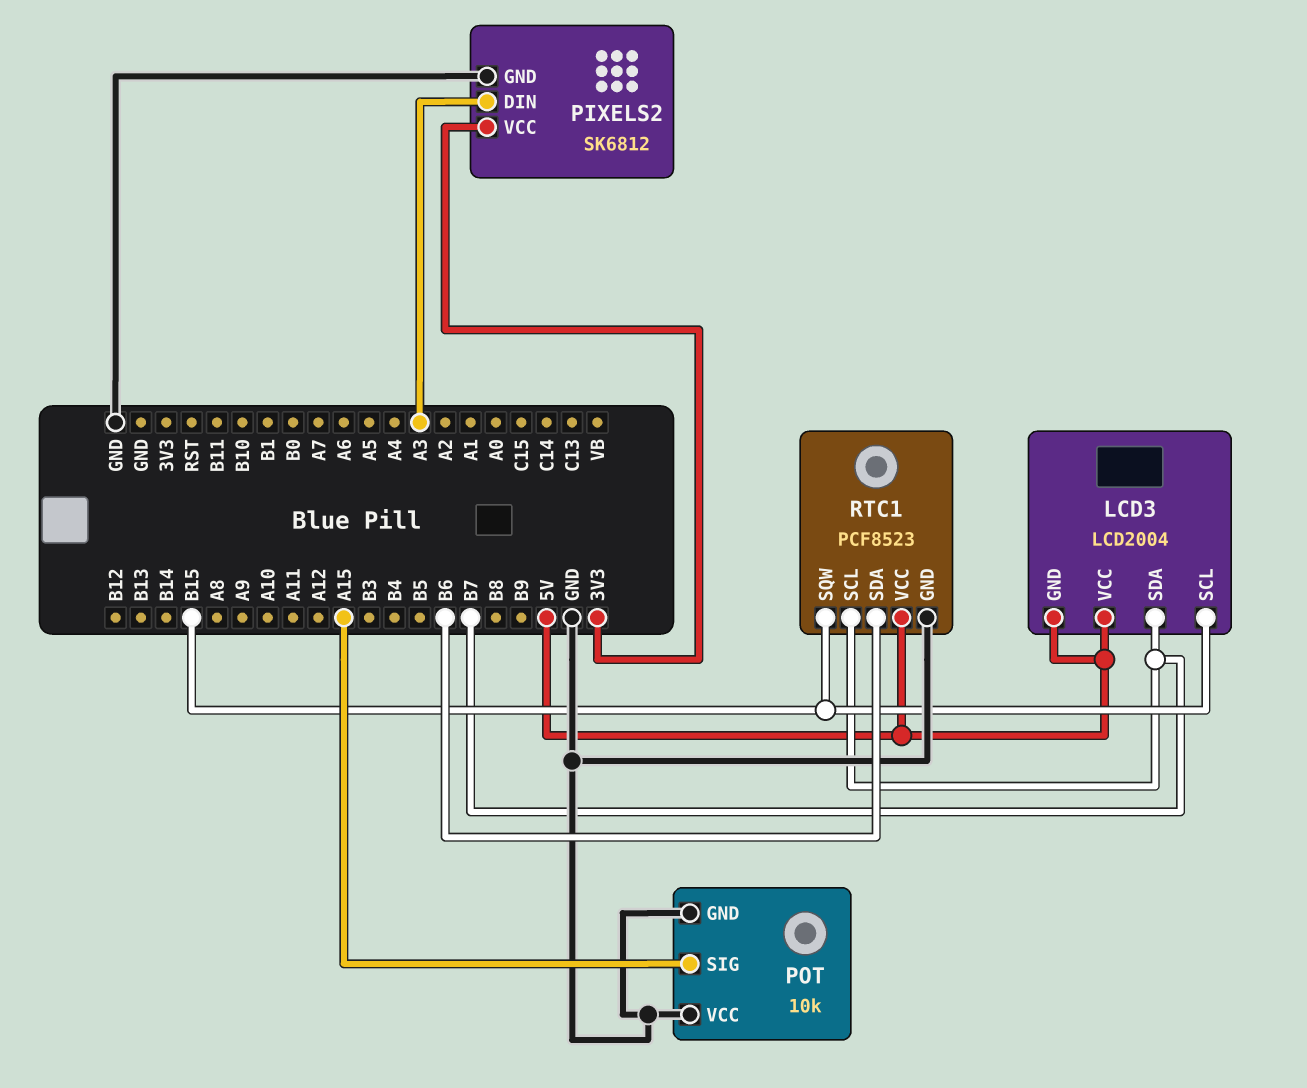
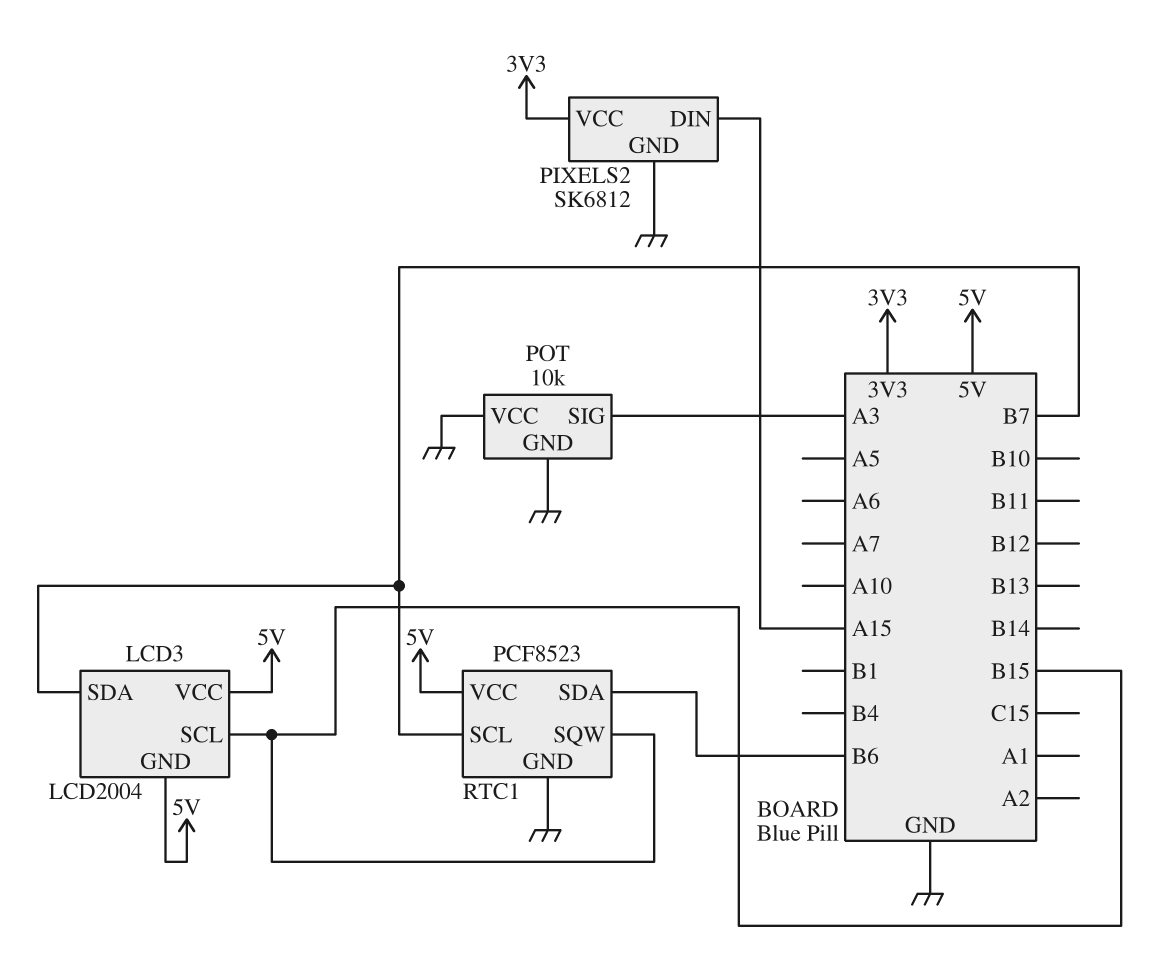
PIXELS2 pin DIN: A3 -> A15
POT pin SIG: A15 -> A3

